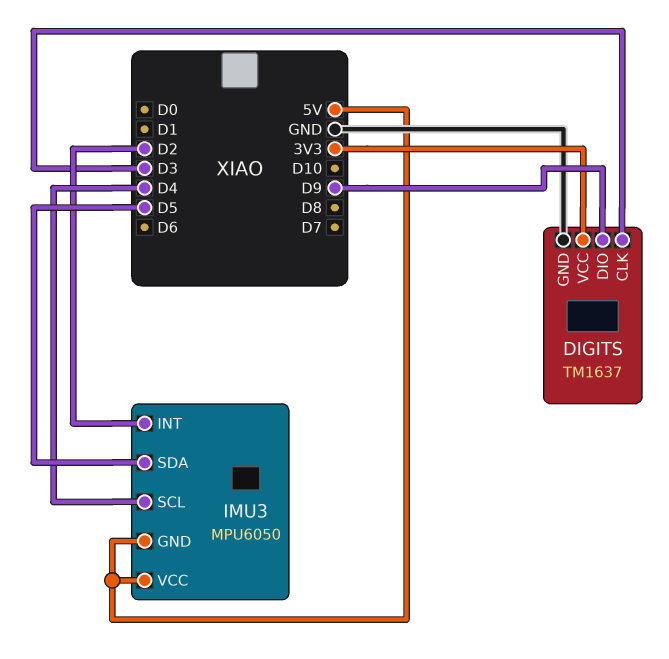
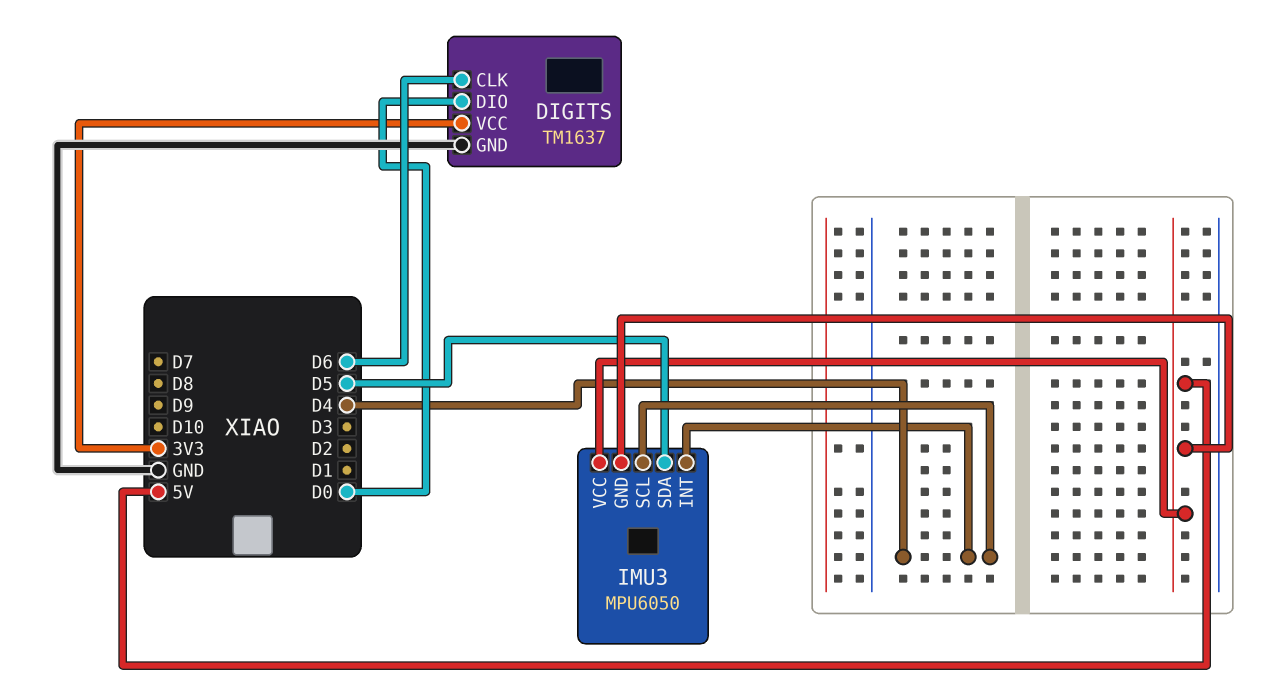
DIGITS pin CLK: D3 -> D6
DIGITS pin DIO: D9 -> D0
IMU3 pin INT: D2 -> D4

